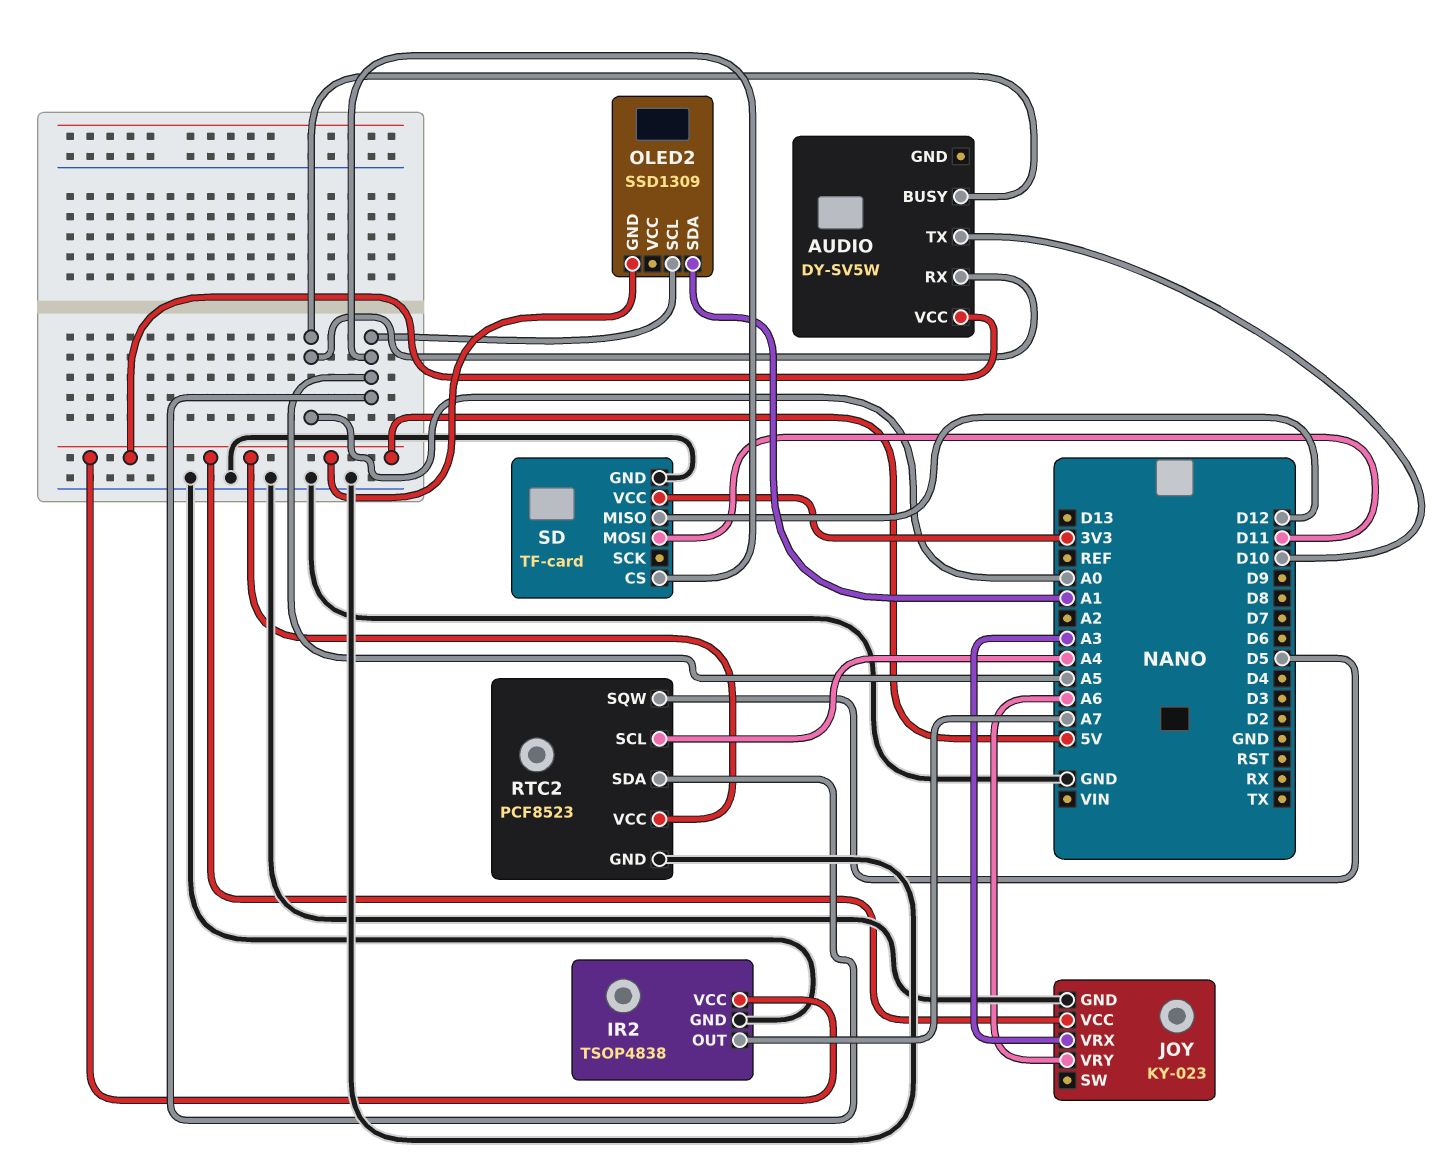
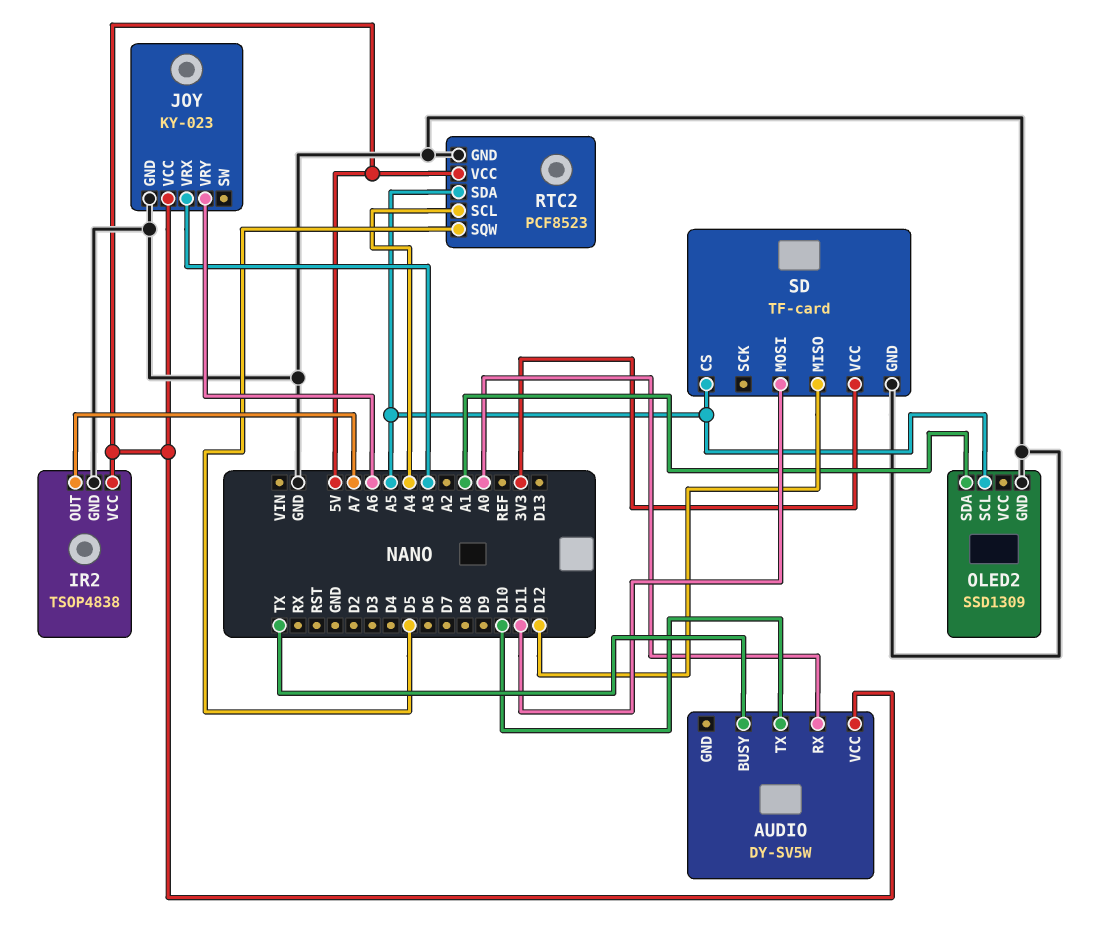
AUDIO pin BUSY: A0 -> TX
OLED2 pin GND: 5V -> GND

